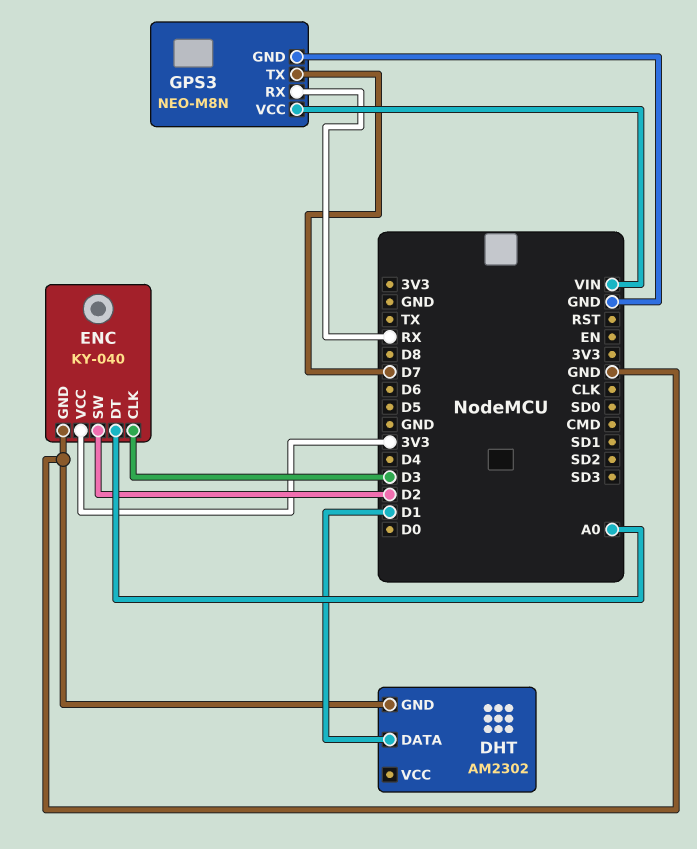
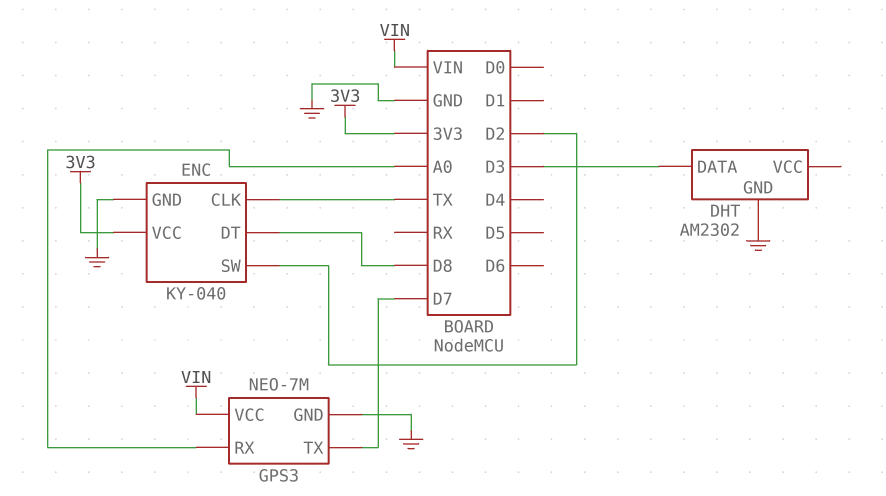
DHT pin DATA: D1 -> D3
ENC pin CLK: D3 -> TX
ENC pin DT: A0 -> D8
GPS3: NEO-M8N -> NEO-7M
GPS3 pin RX: RX -> A0

